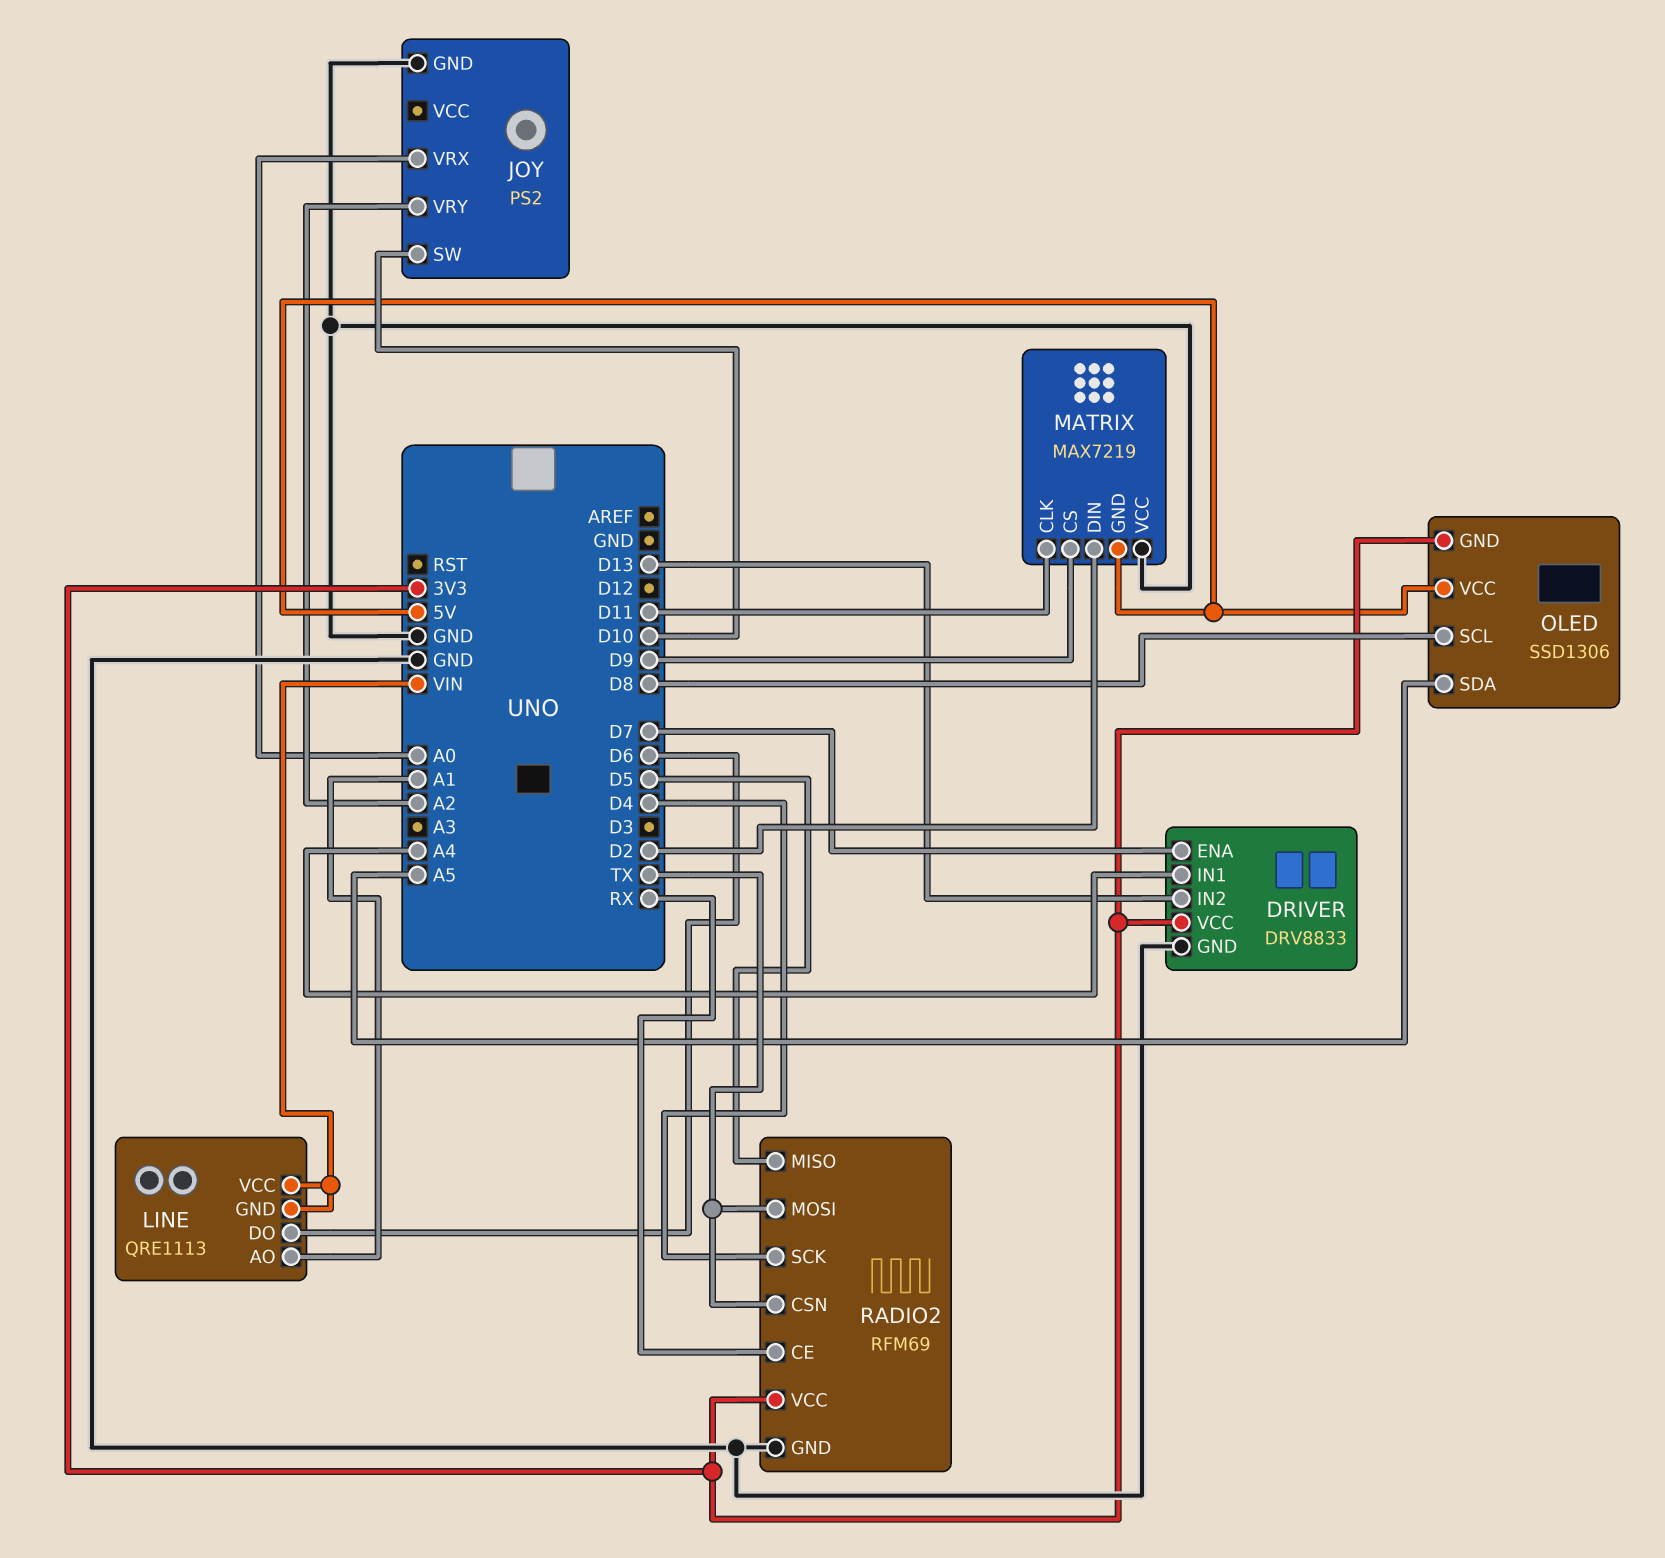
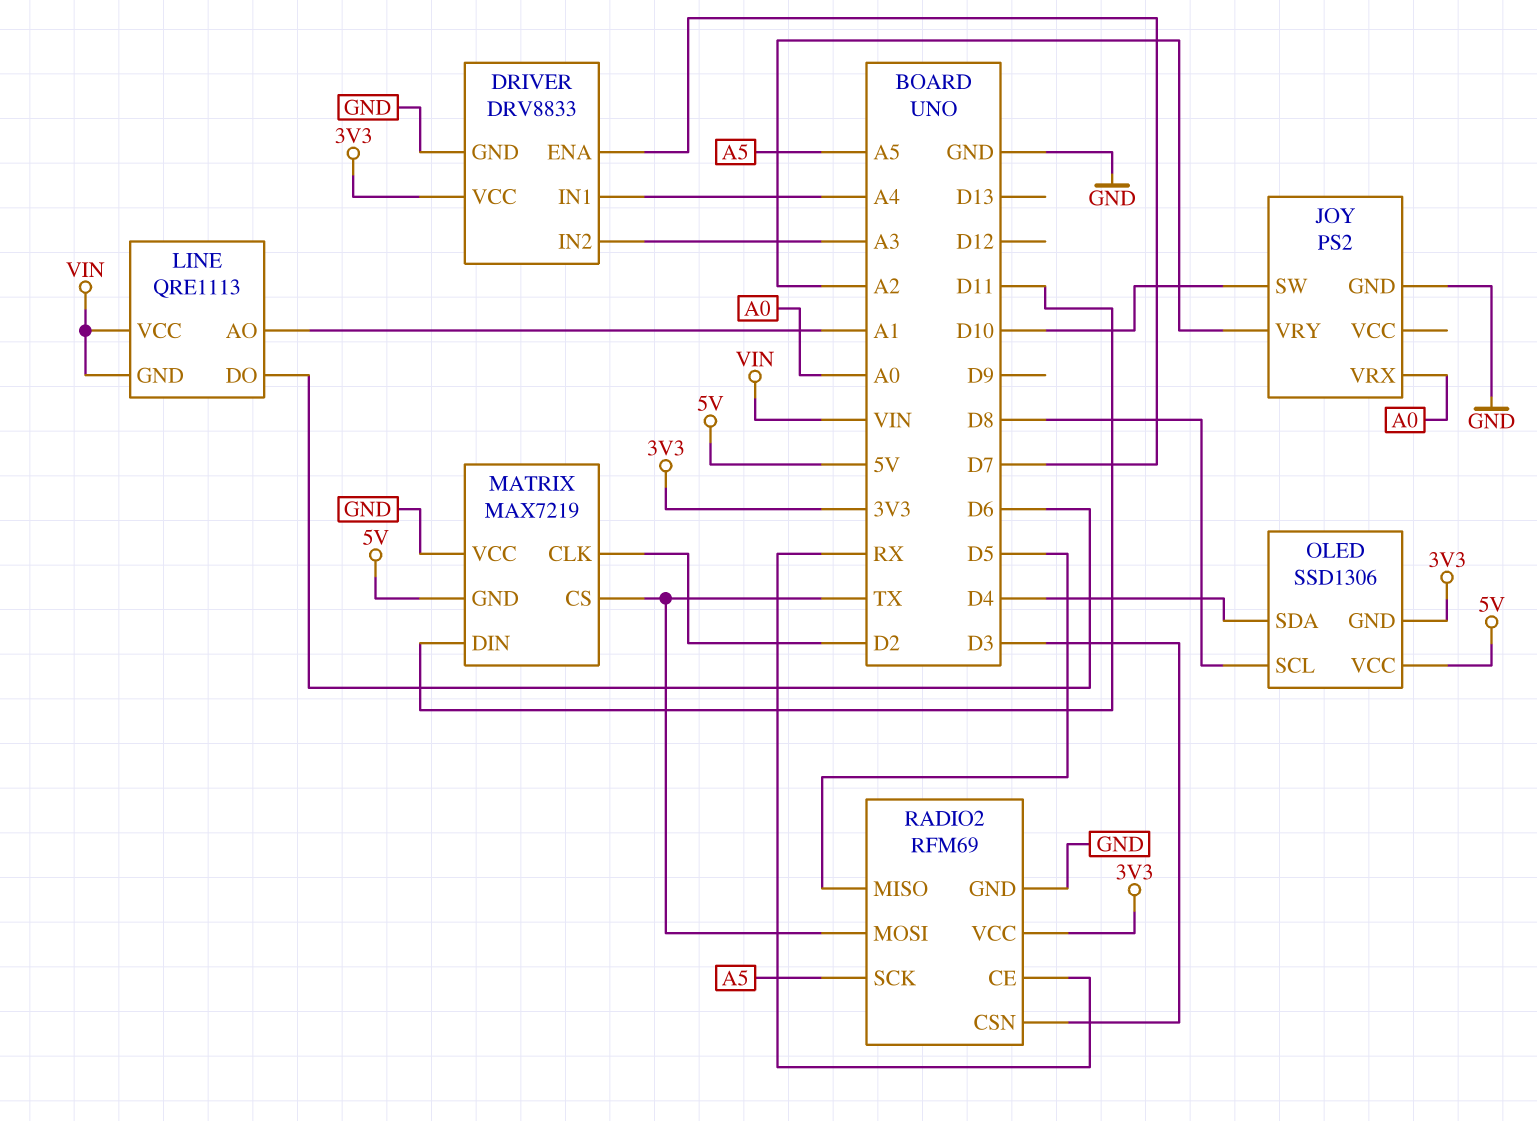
DRIVER pin IN2: D13 -> A3
MATRIX pin CLK: D11 -> D2
MATRIX pin CS: D9 -> TX
MATRIX pin DIN: D2 -> D11
OLED pin SDA: A5 -> D4
RADIO2 pin CSN: TX -> D3
RADIO2 pin SCK: D4 -> A5

